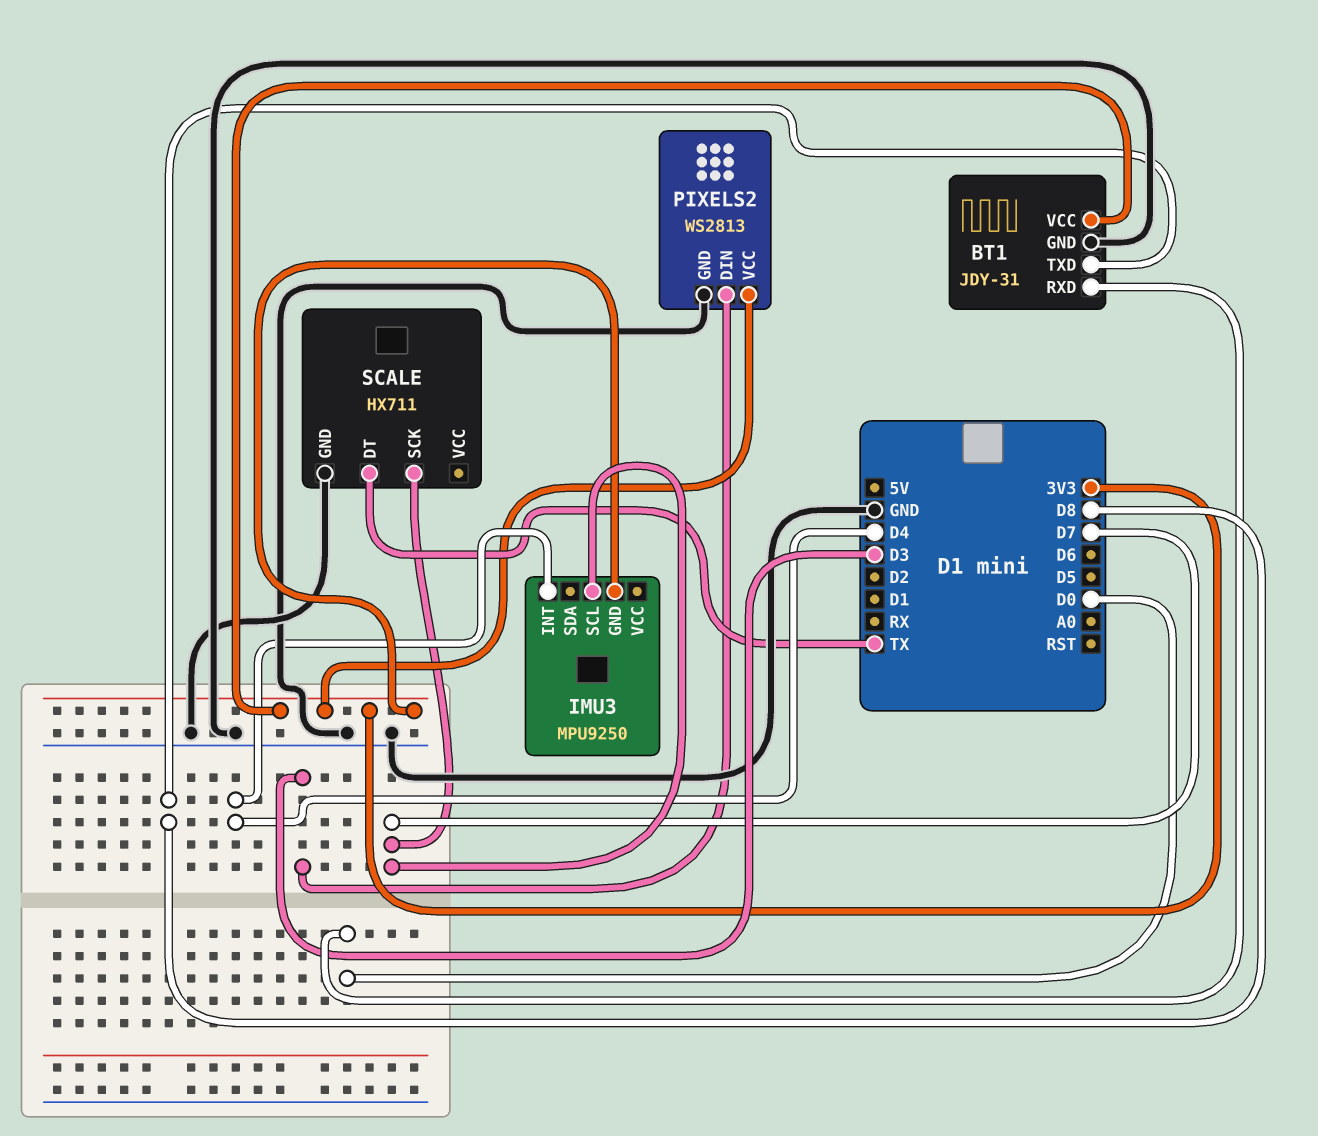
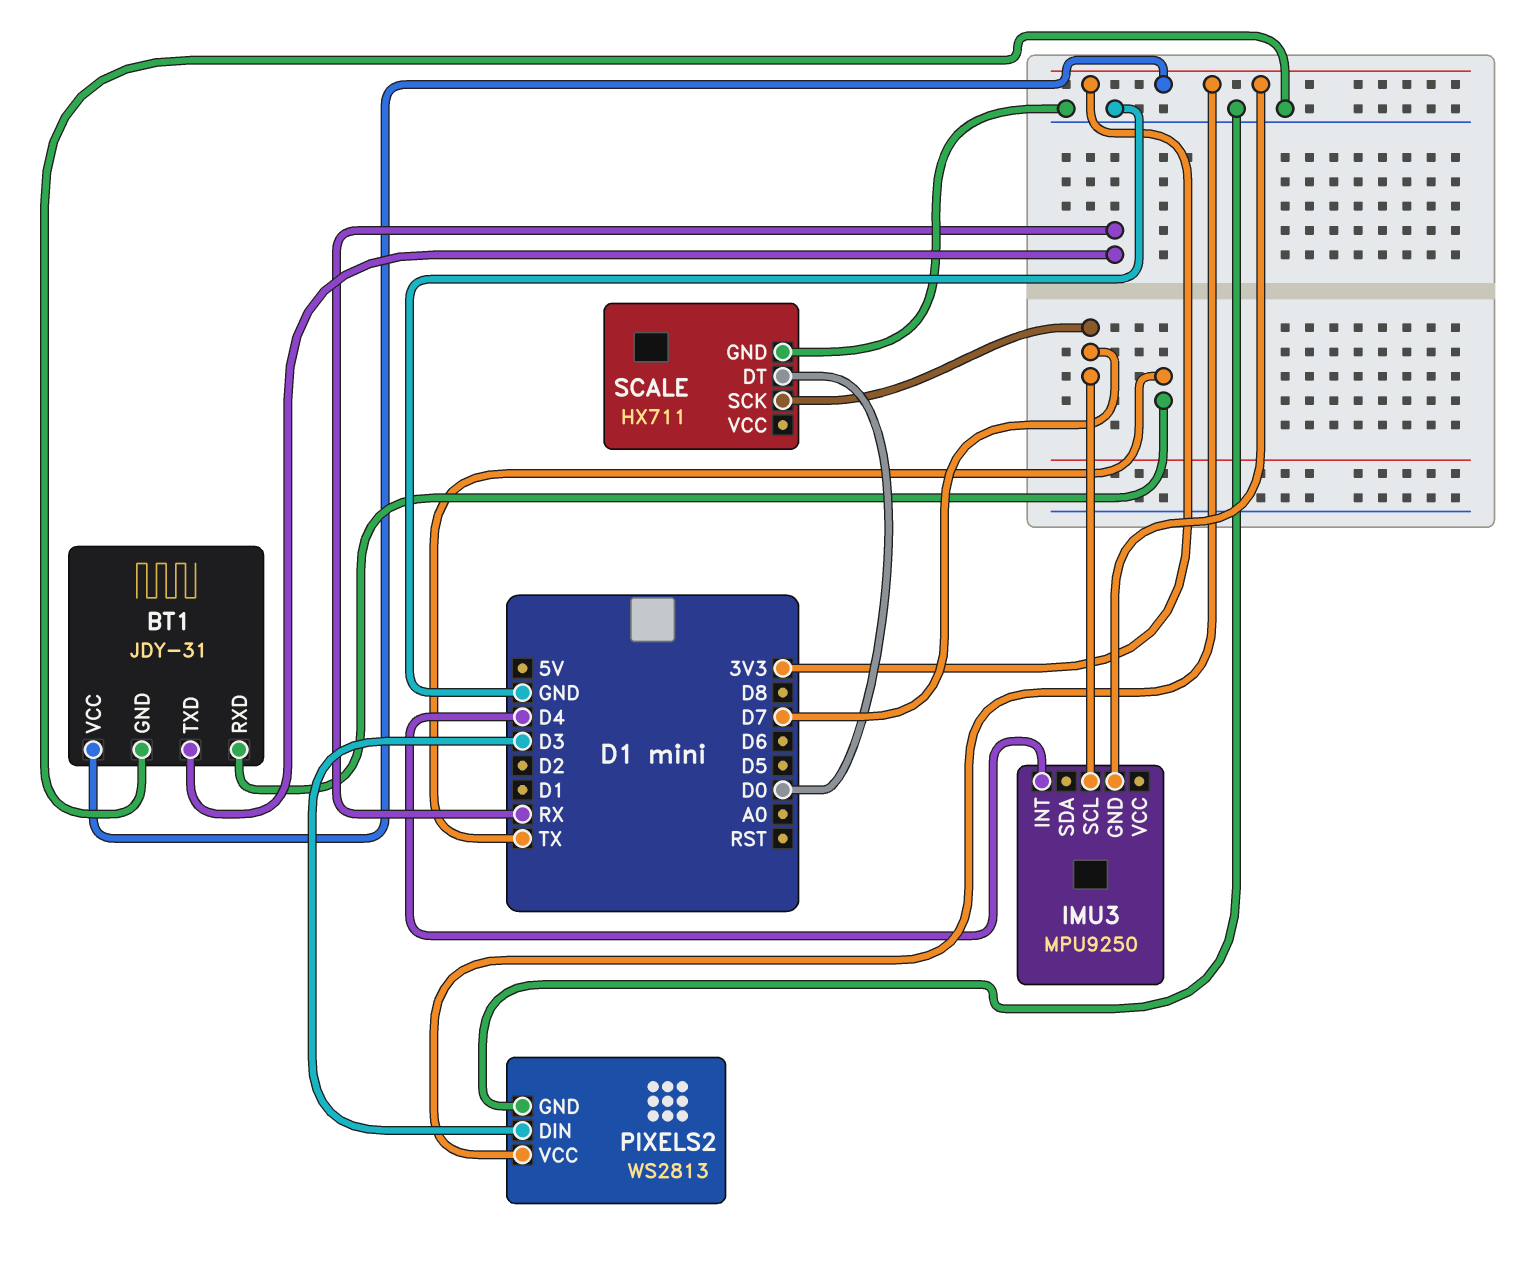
BT1 pin RXD: D0 -> TX
BT1 pin TXD: D8 -> RX
SCALE pin DT: TX -> D0

